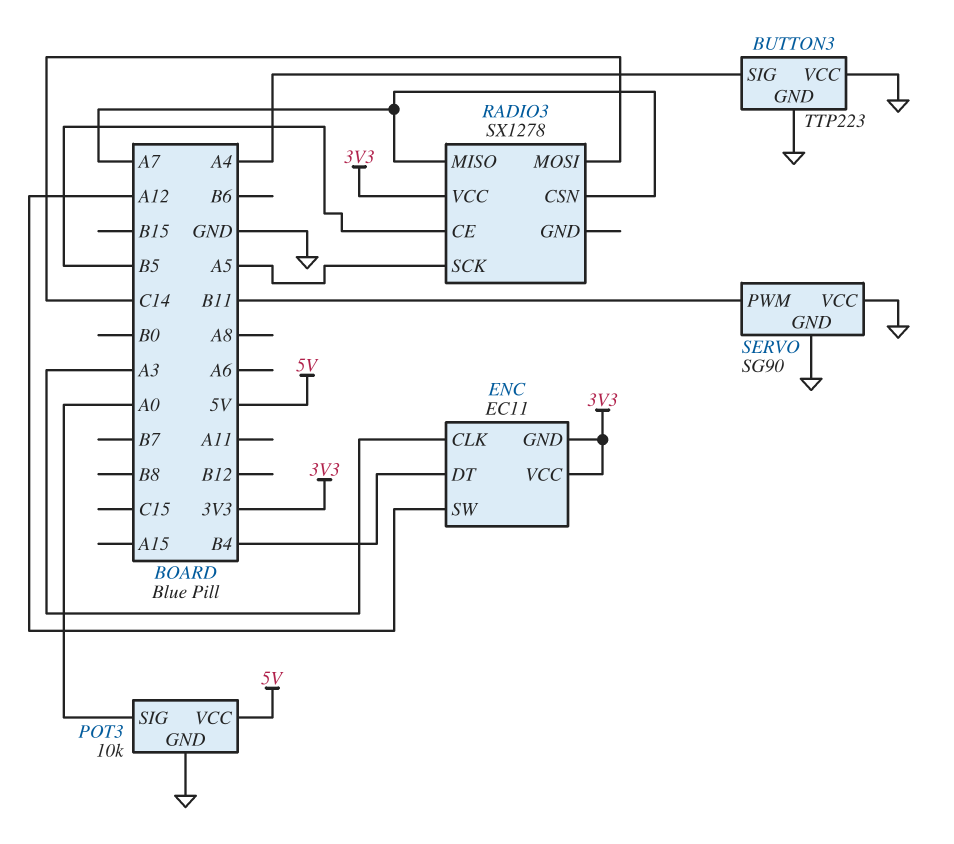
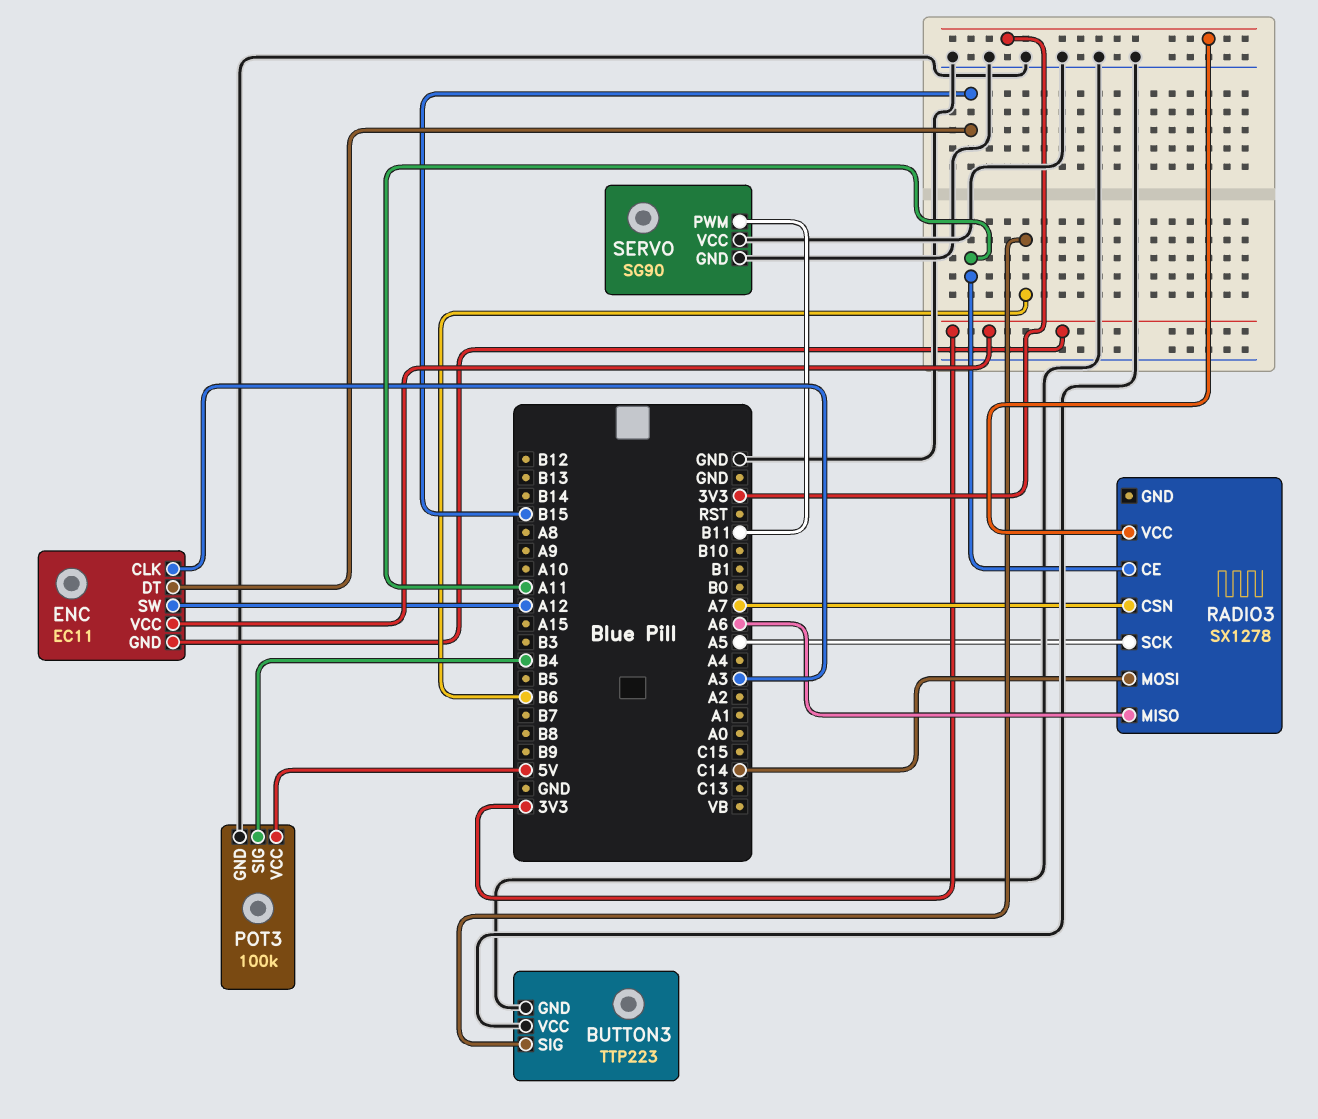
BUTTON3 pin SIG: A4 -> B6
ENC pin DT: B4 -> B15
POT3: 10k -> 100k
POT3 pin SIG: A0 -> B4
RADIO3 pin CE: B5 -> A11
RADIO3 pin MISO: A7 -> A6

